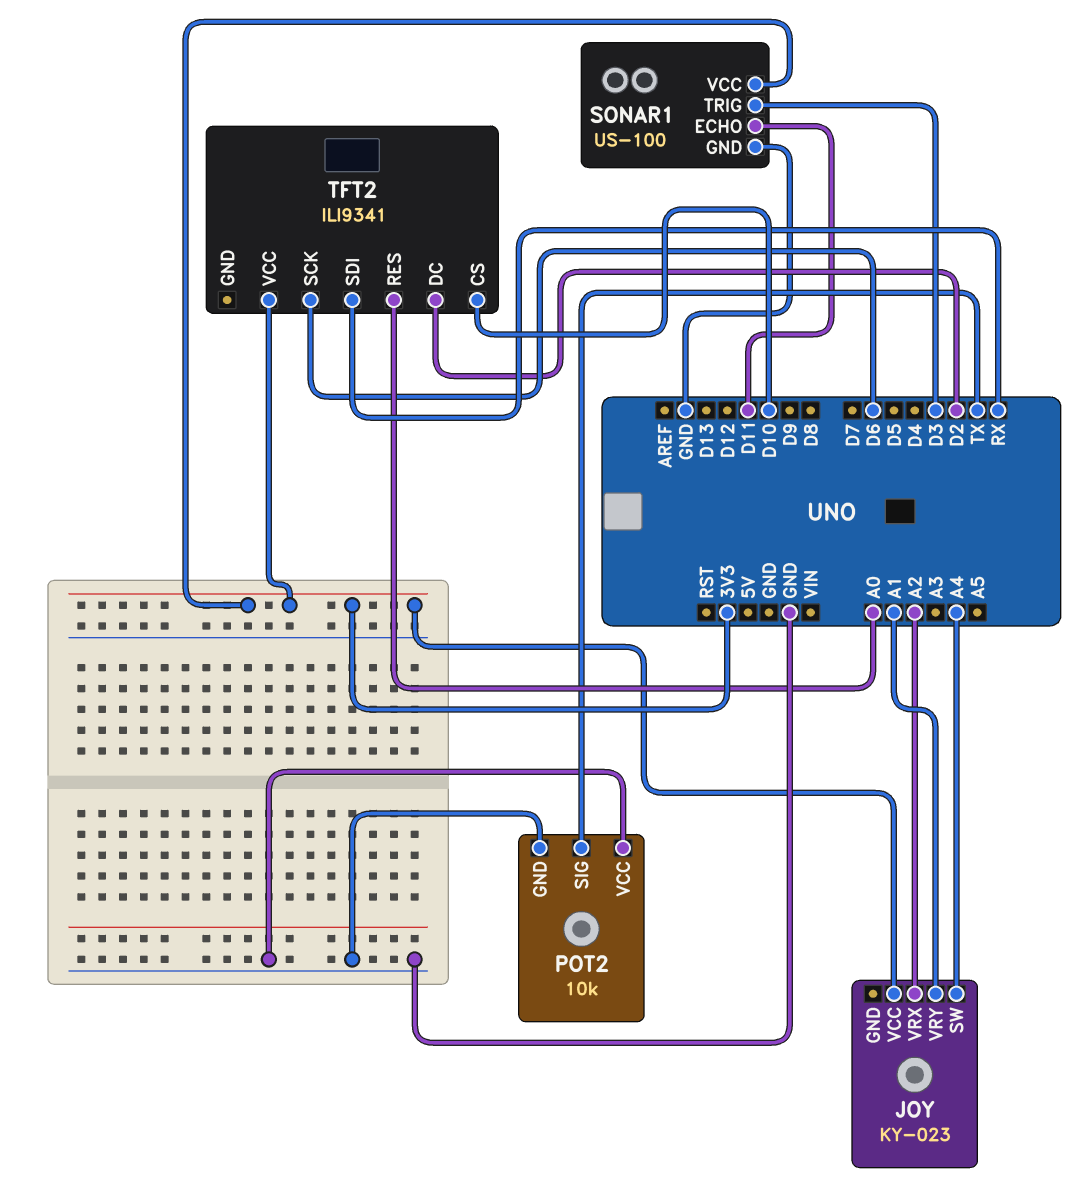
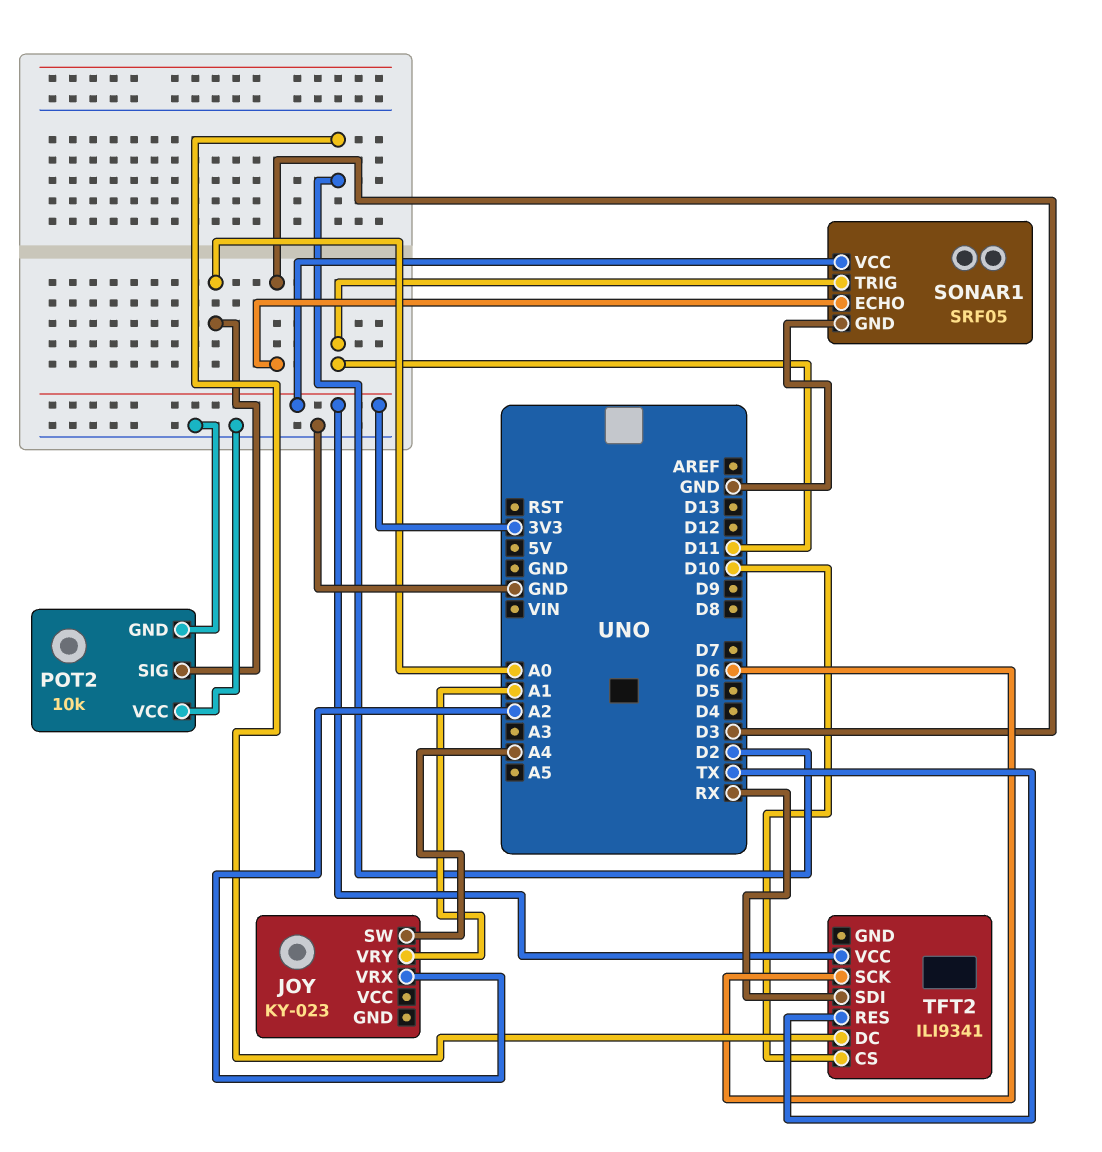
JOY pin VCC: 3V3 -> none
POT2 pin SIG: TX -> A0
SONAR1: US-100 -> SRF05
SONAR1 pin ECHO: D11 -> D3
SONAR1 pin TRIG: D3 -> D11
TFT2 pin RES: A0 -> TX

